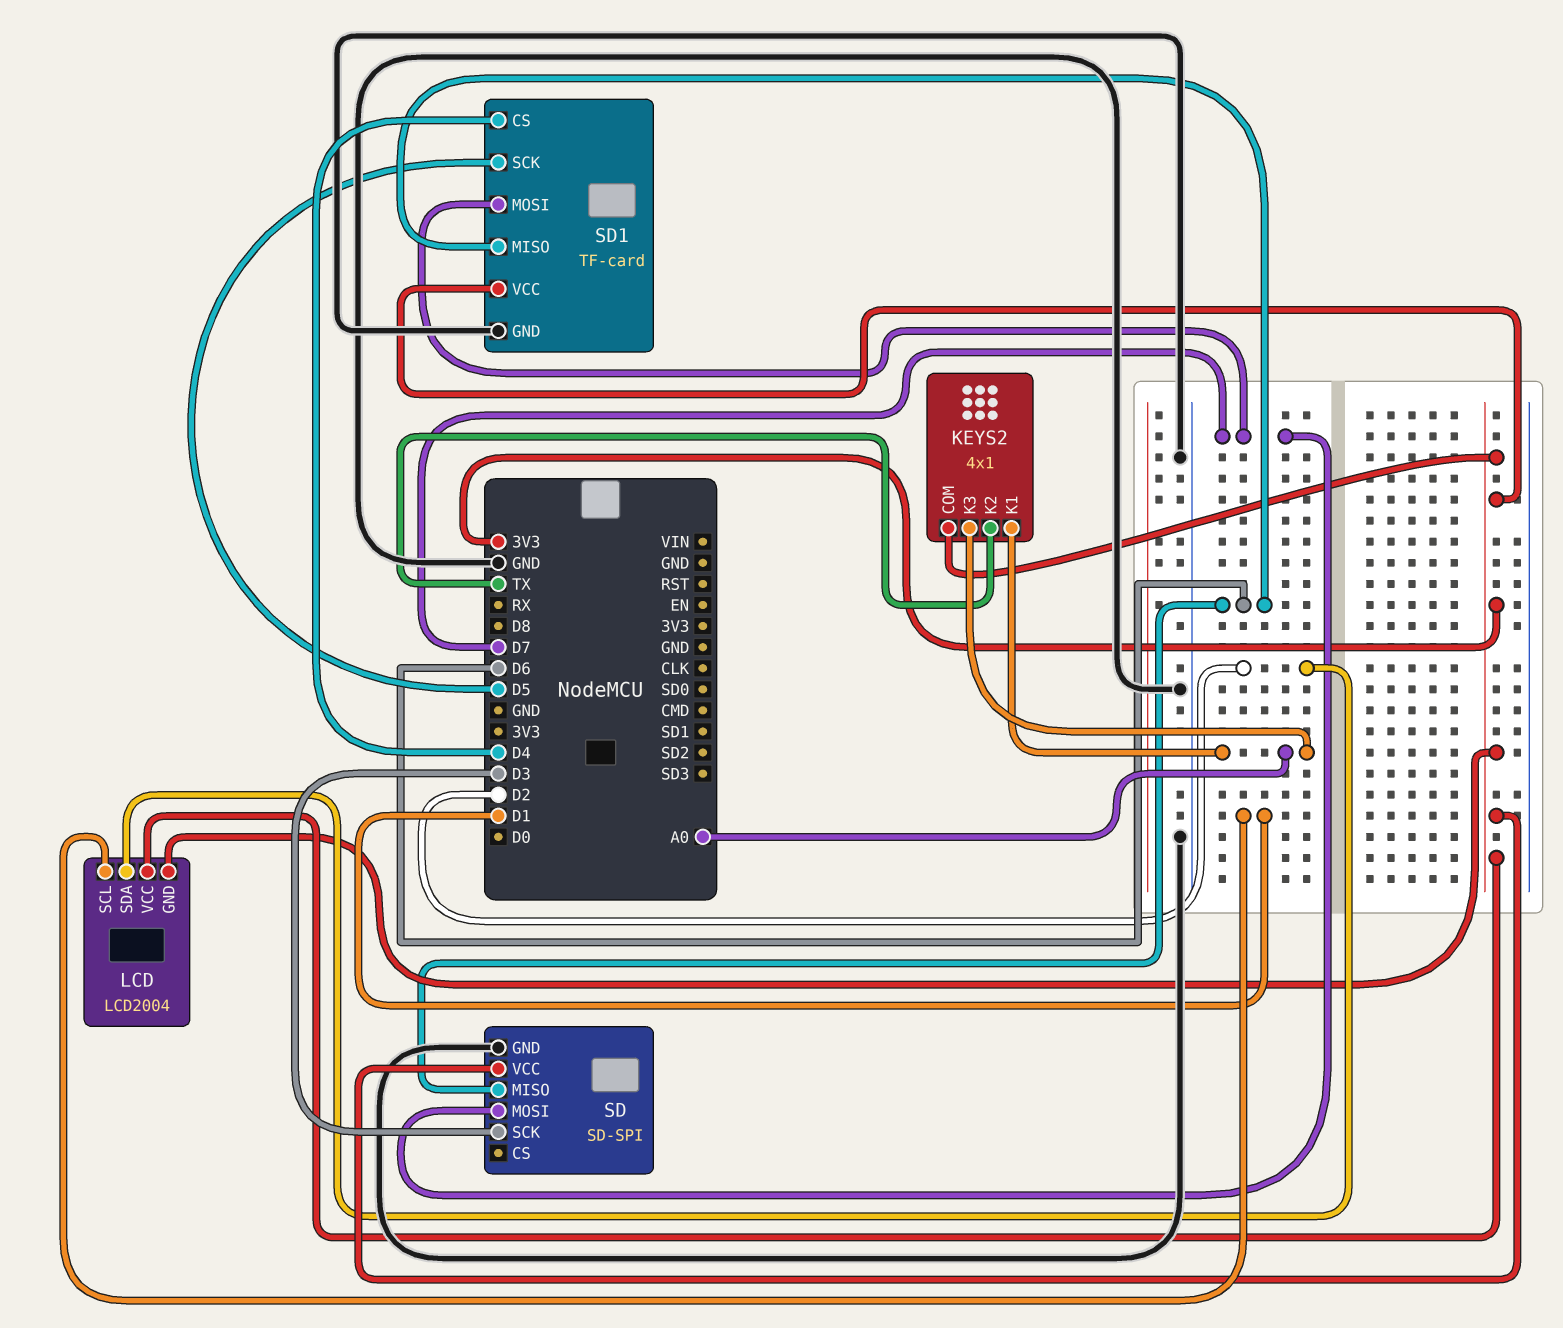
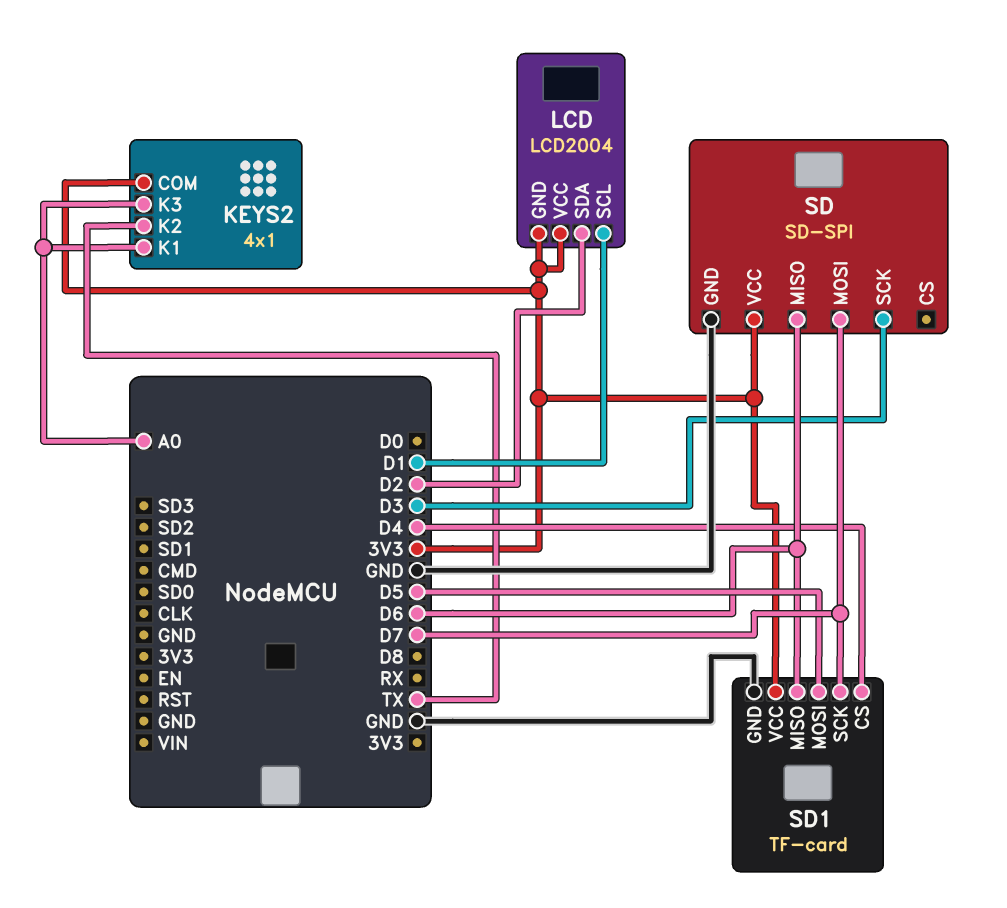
SD1 pin MOSI: D7 -> D5
SD1 pin SCK: D5 -> D7

